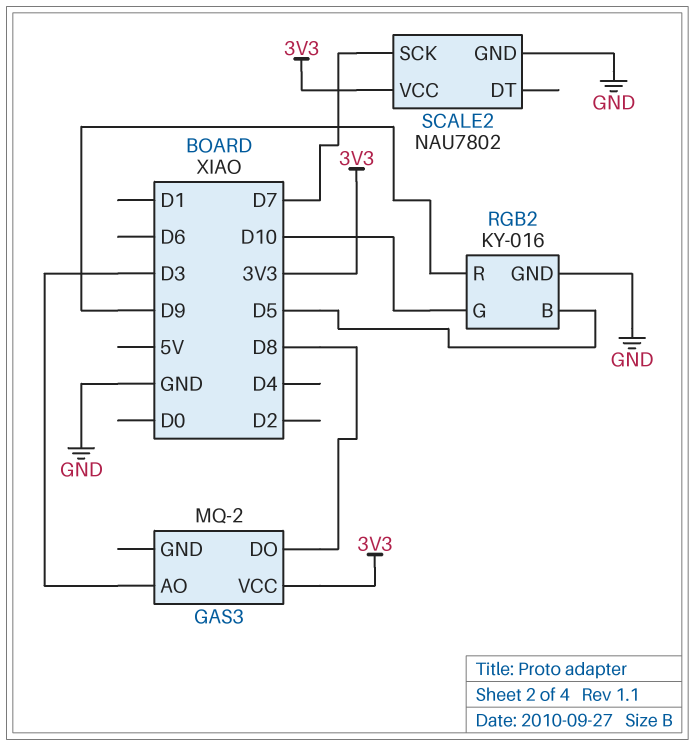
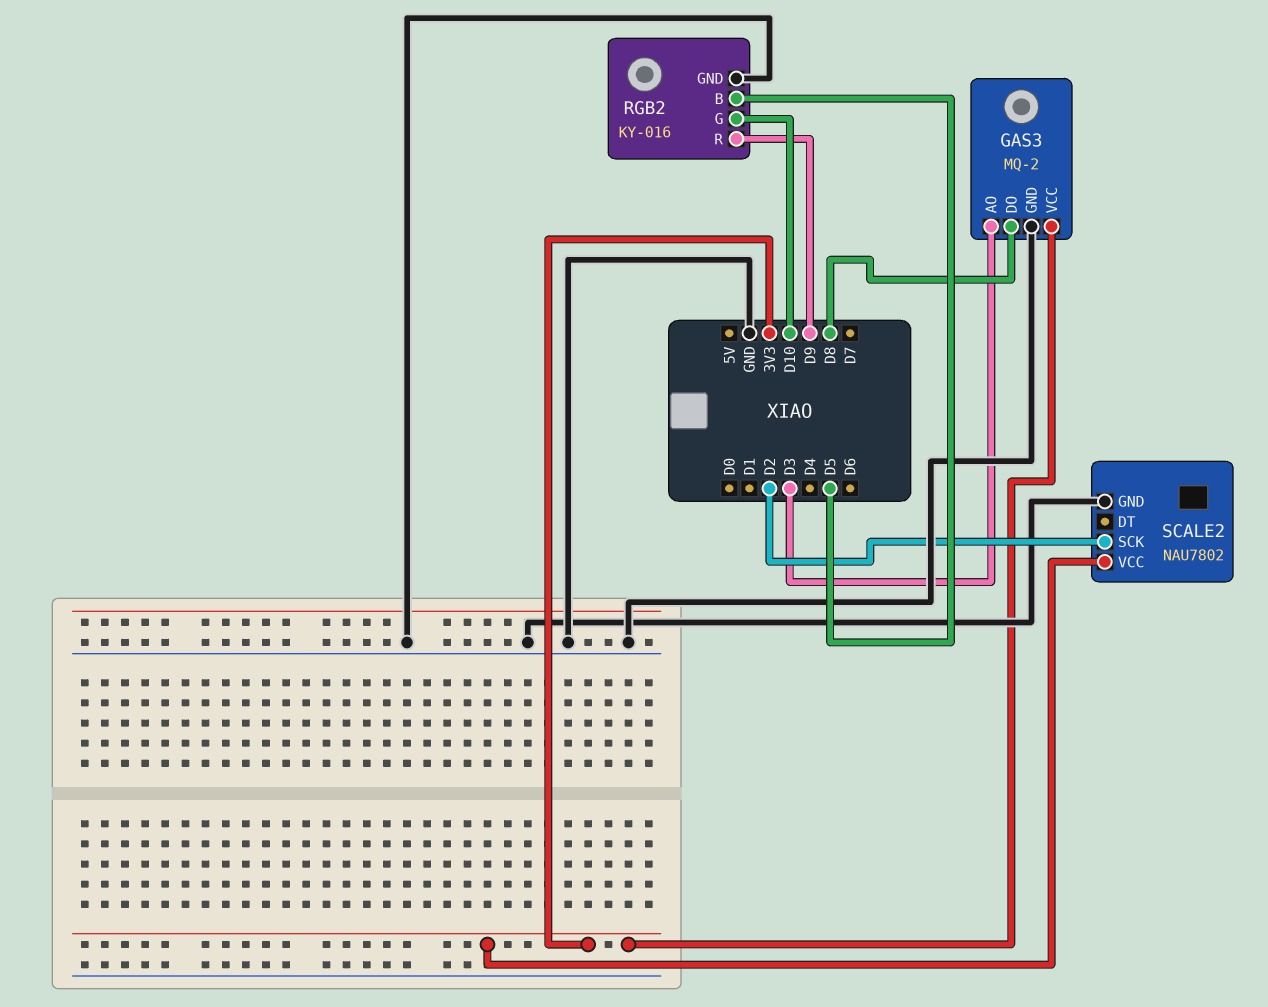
GAS3 pin GND: none -> GND
SCALE2 pin SCK: D7 -> D2

